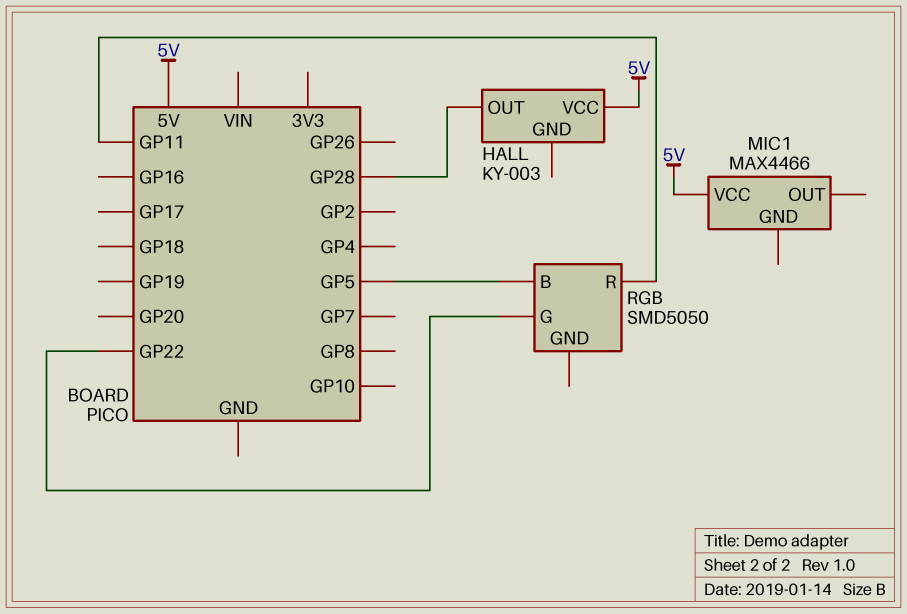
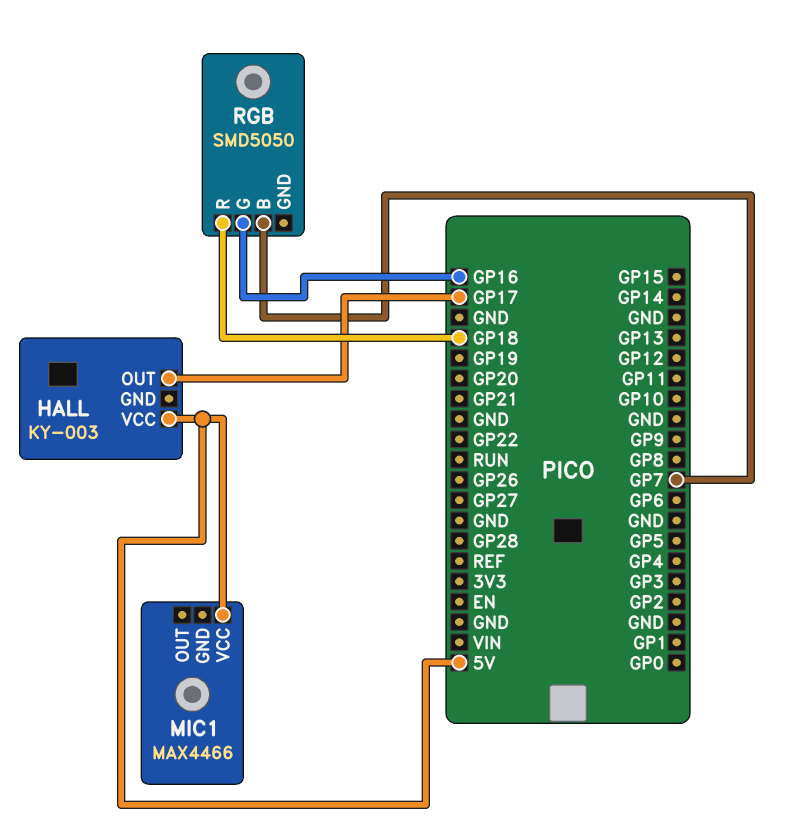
HALL pin OUT: GP28 -> GP17
RGB pin B: GP5 -> GP7
RGB pin G: GP22 -> GP16
RGB pin R: GP11 -> GP18

